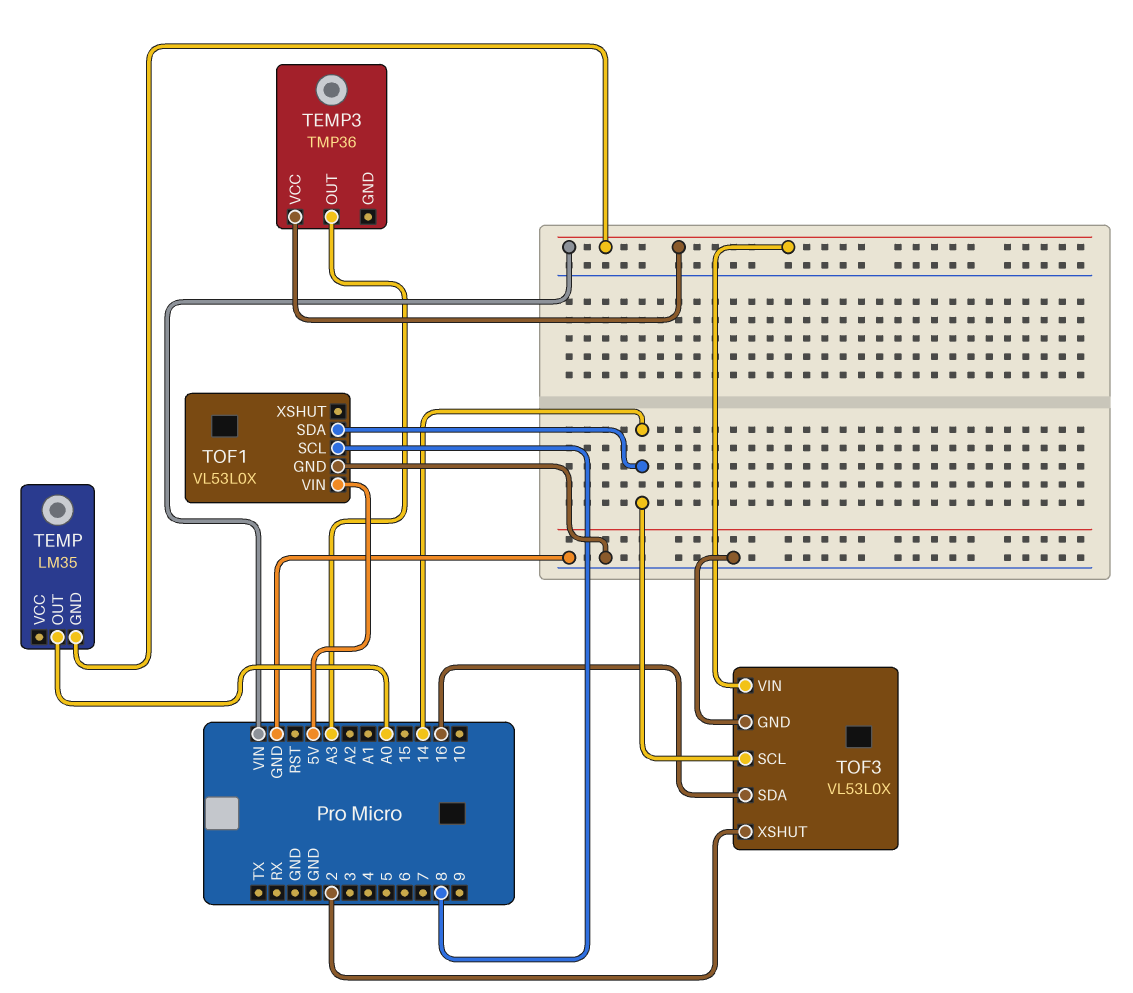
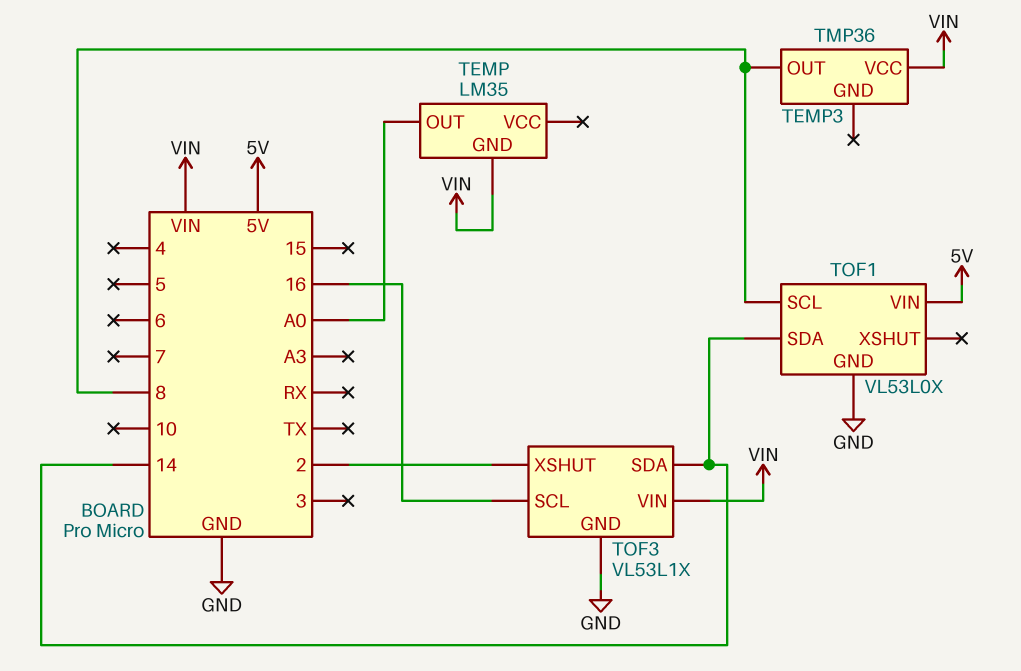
TEMP3 pin OUT: A3 -> 8
TOF3: VL53L0X -> VL53L1X
TOF3 pin SCL: 14 -> 16
TOF3 pin SDA: 16 -> 14

